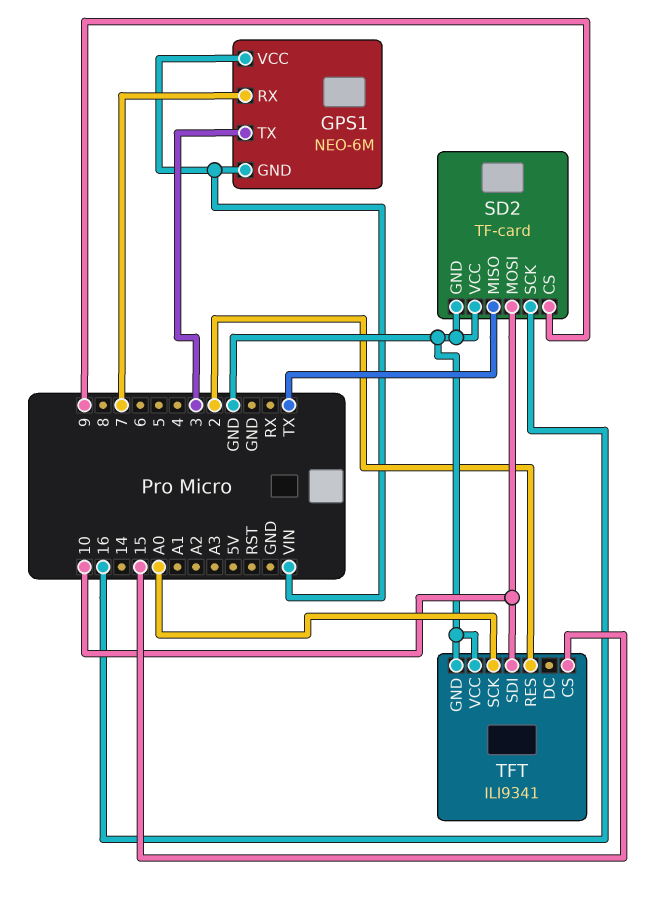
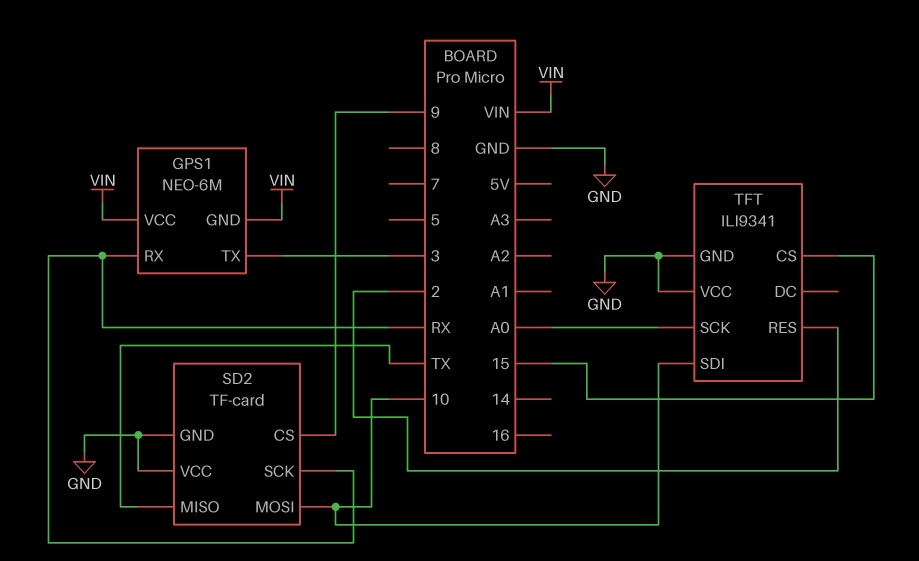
GPS1 pin RX: 7 -> RX
SD2 pin SCK: 16 -> RX

